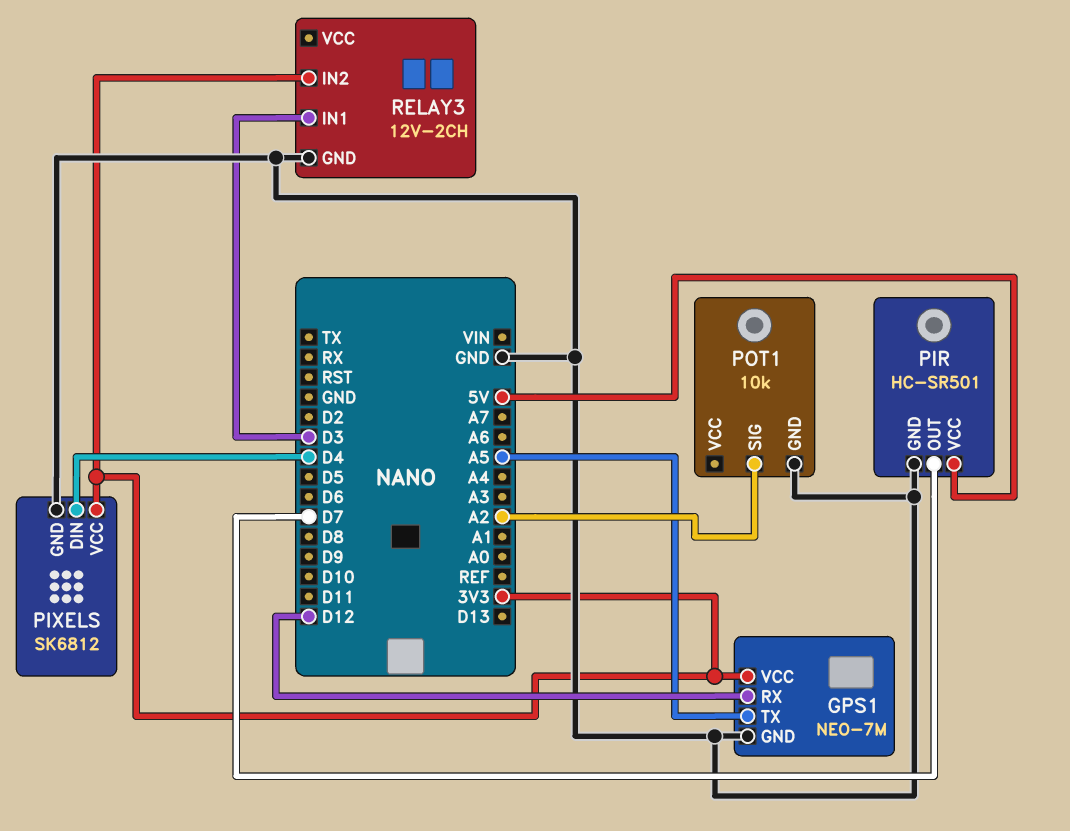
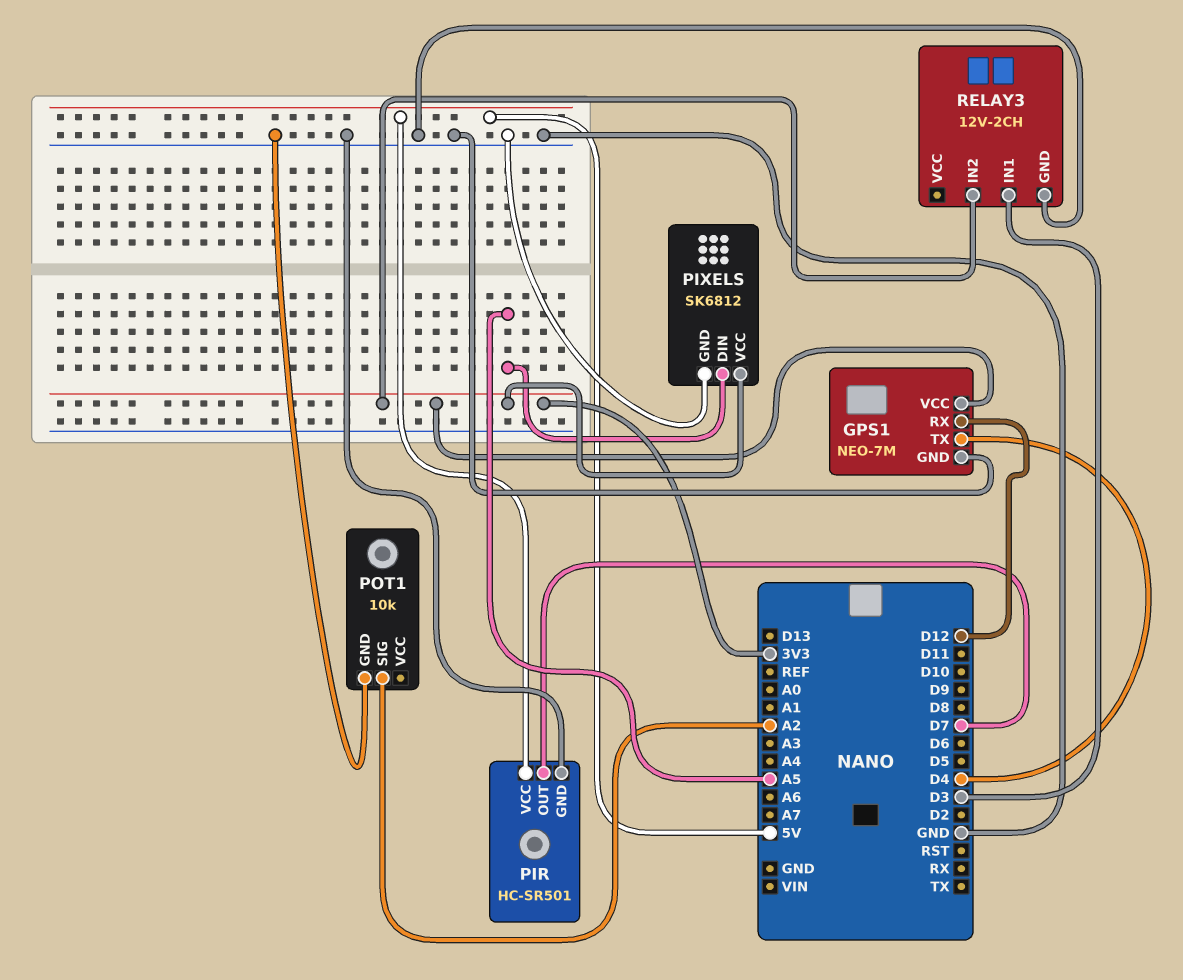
GPS1 pin TX: A5 -> D4
PIXELS pin DIN: D4 -> A5

